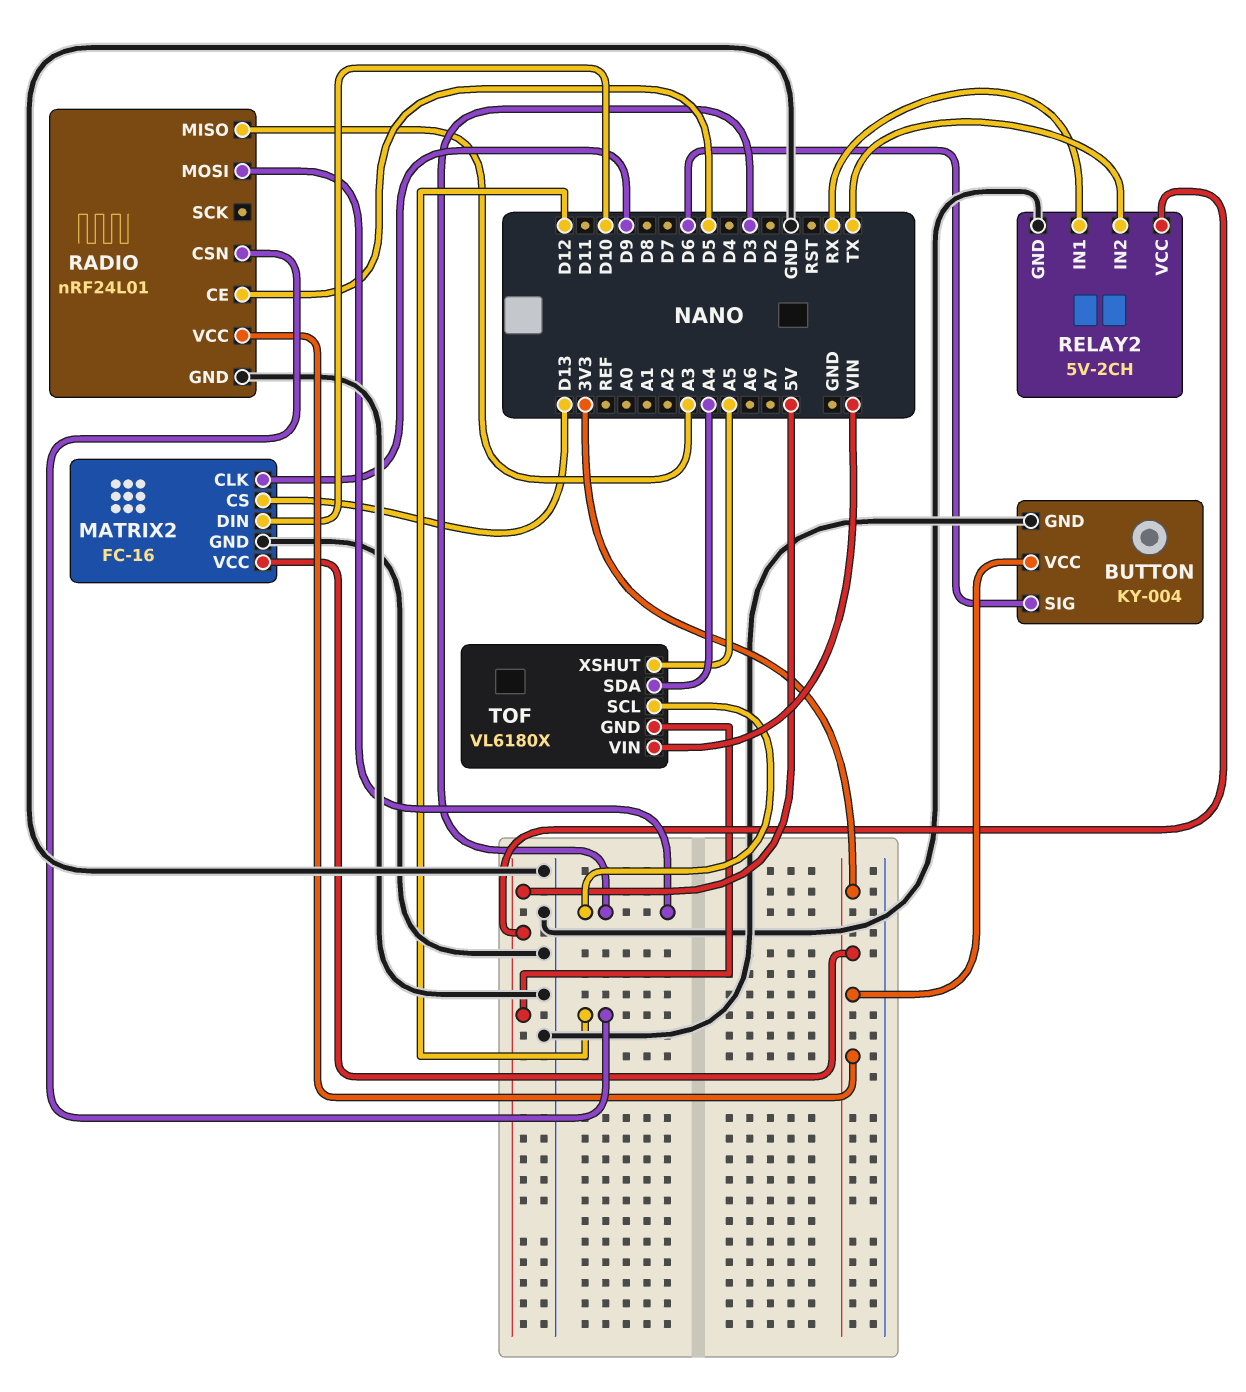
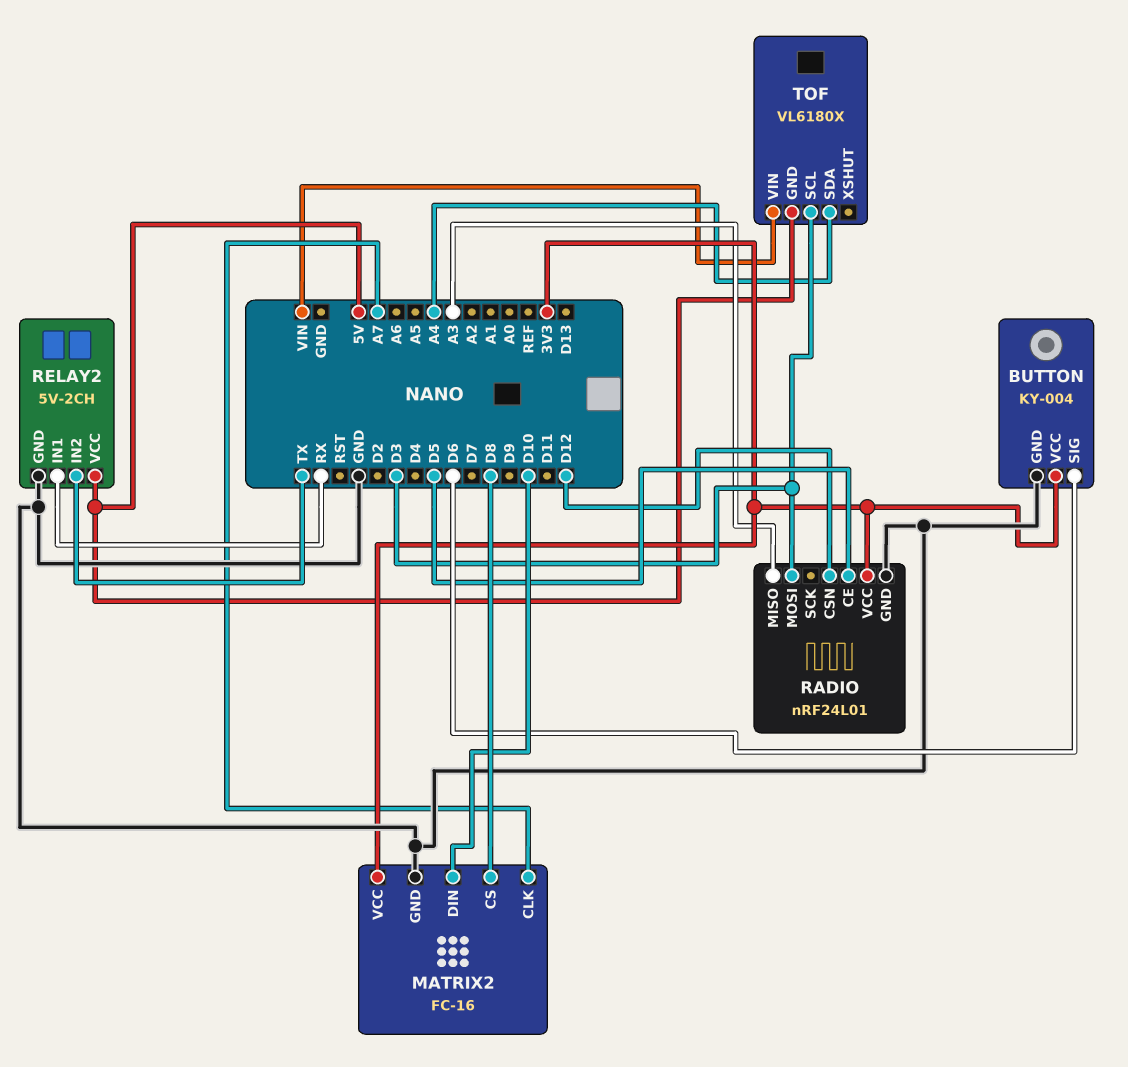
MATRIX2 pin CLK: D9 -> A7
MATRIX2 pin CS: D13 -> D8
TOF pin XSHUT: A5 -> none

